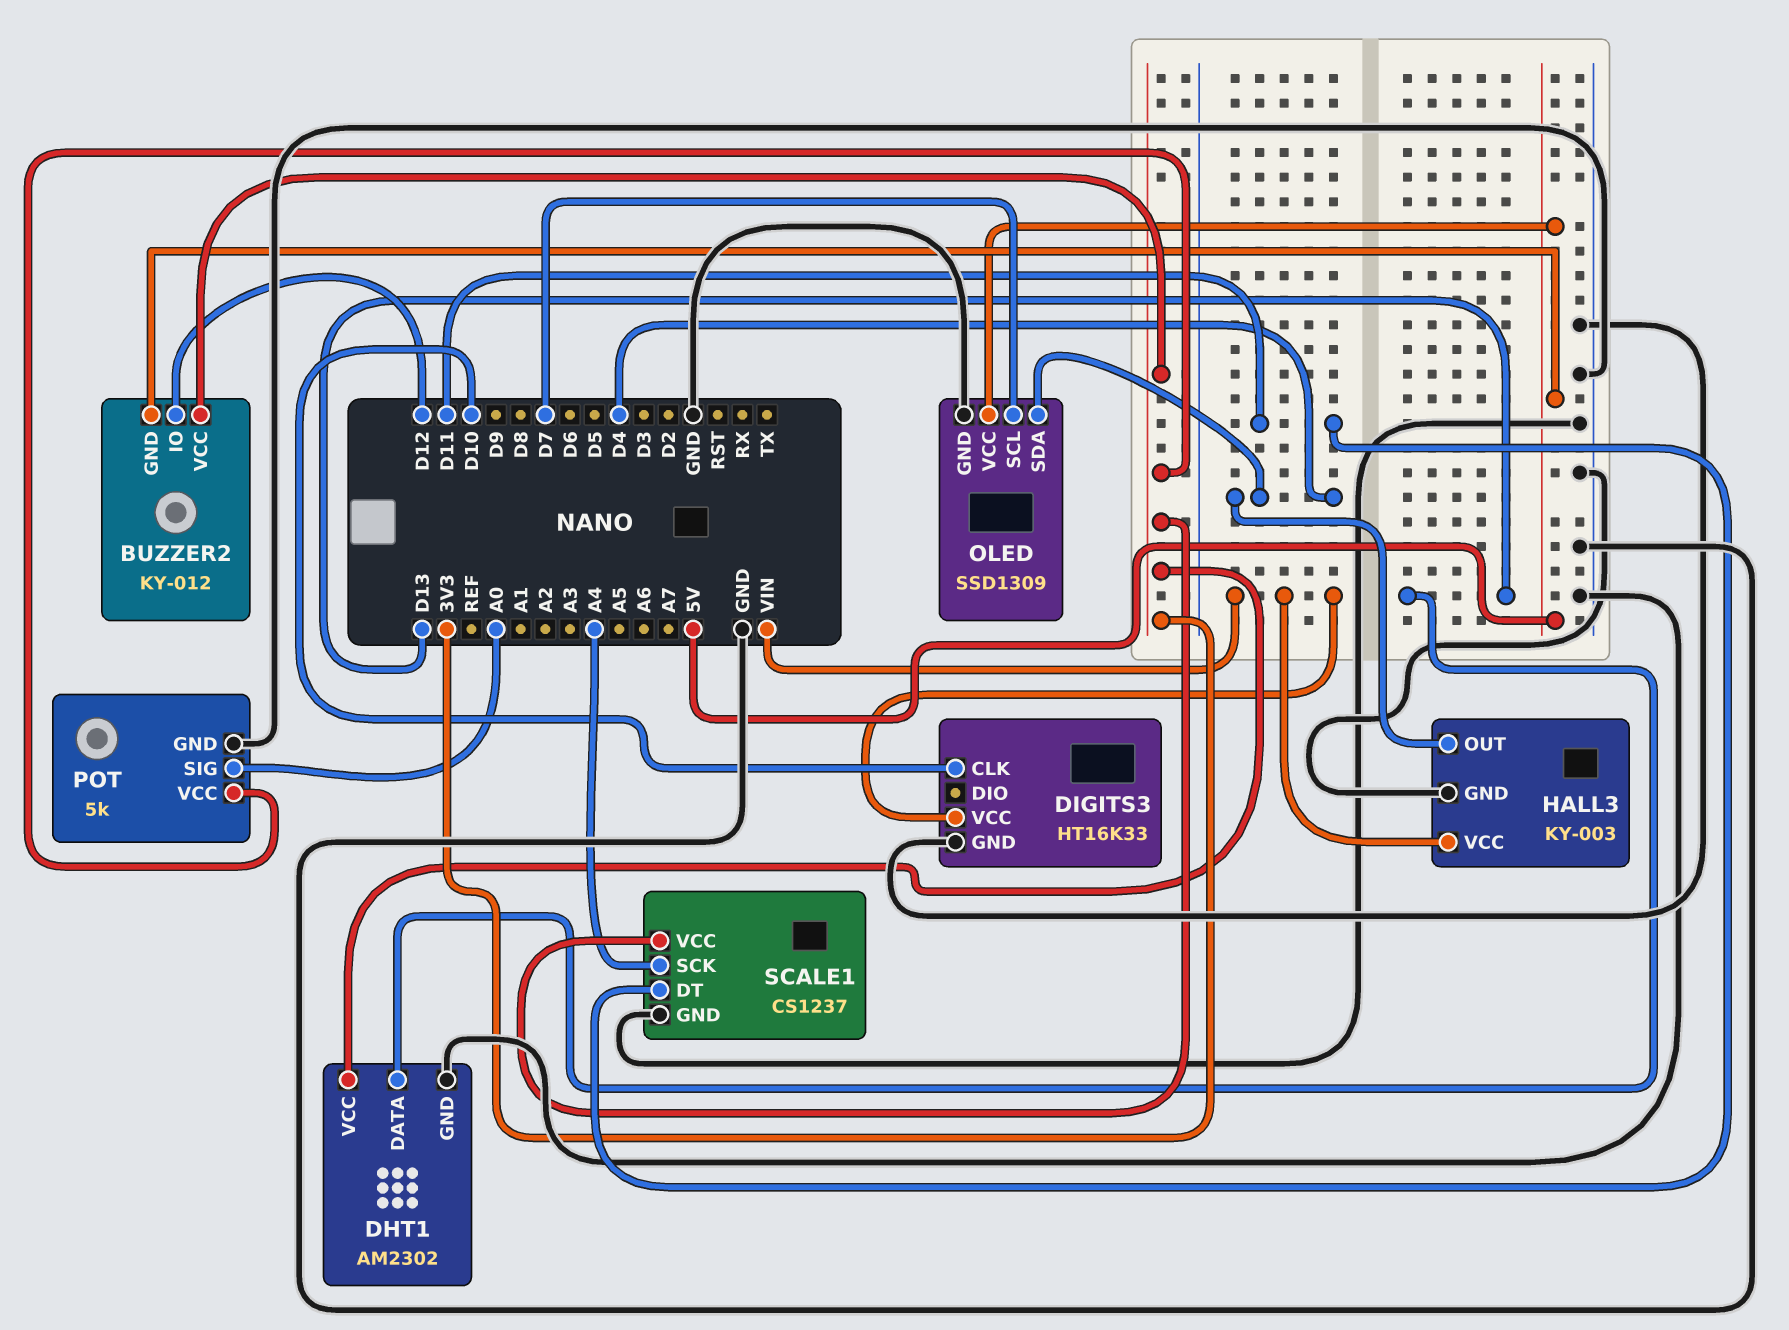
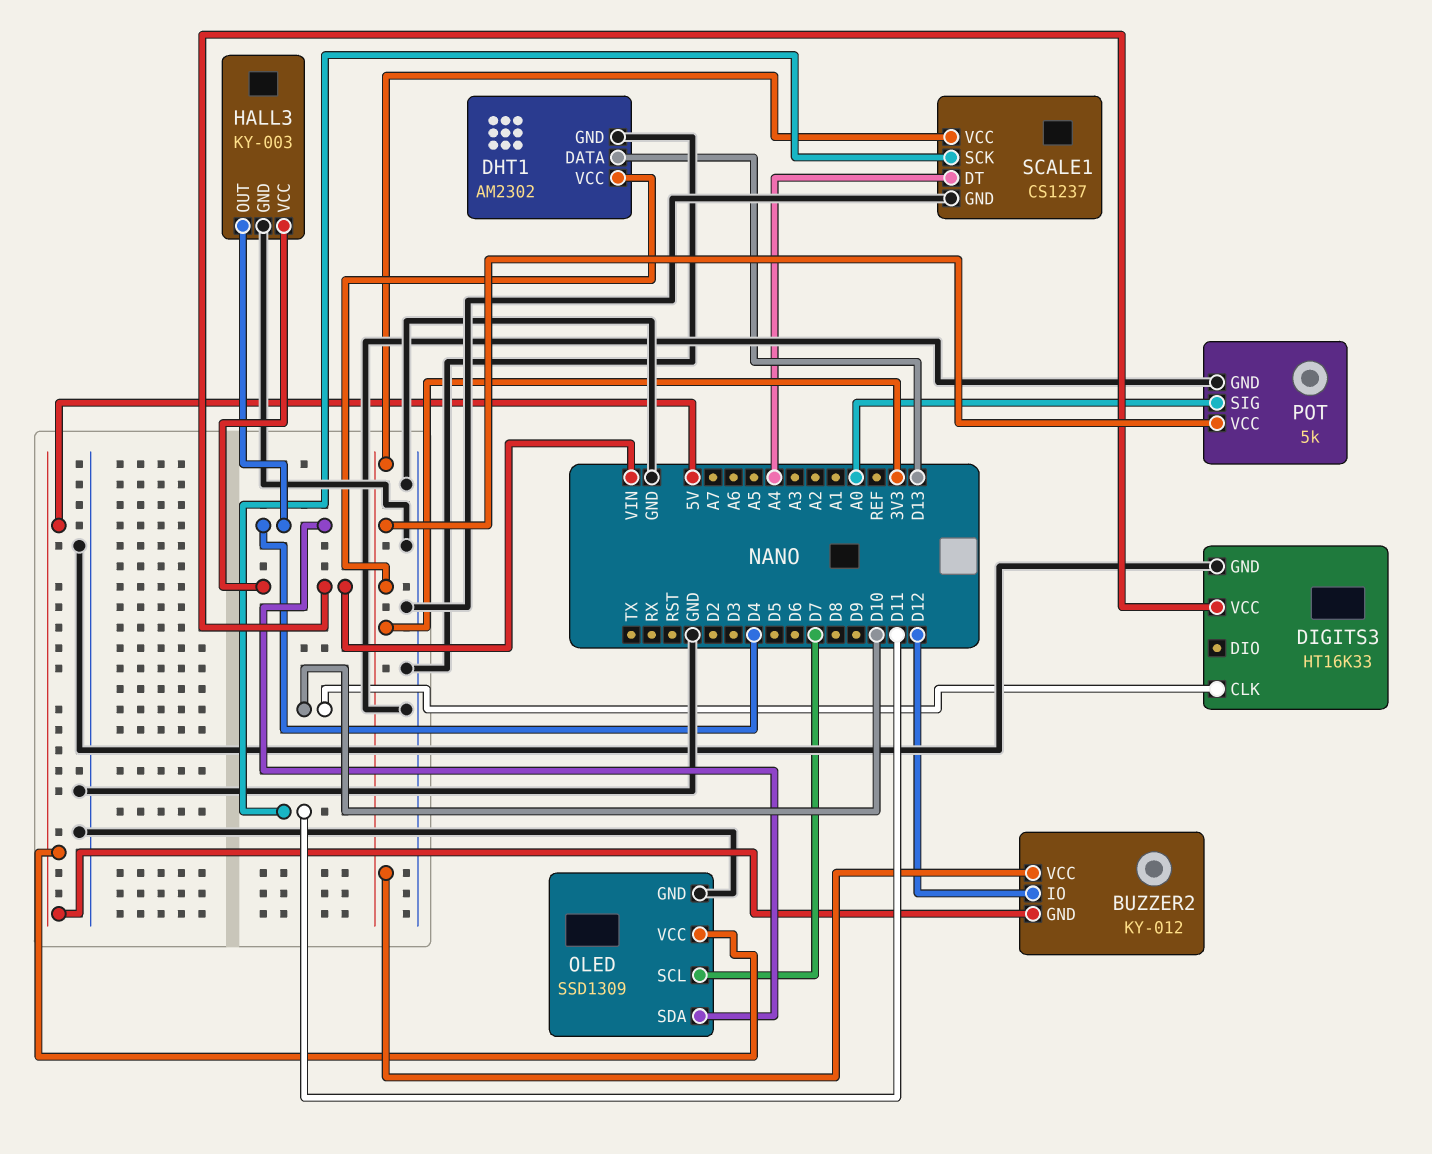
SCALE1 pin DT: D11 -> A4
SCALE1 pin SCK: A4 -> D11

